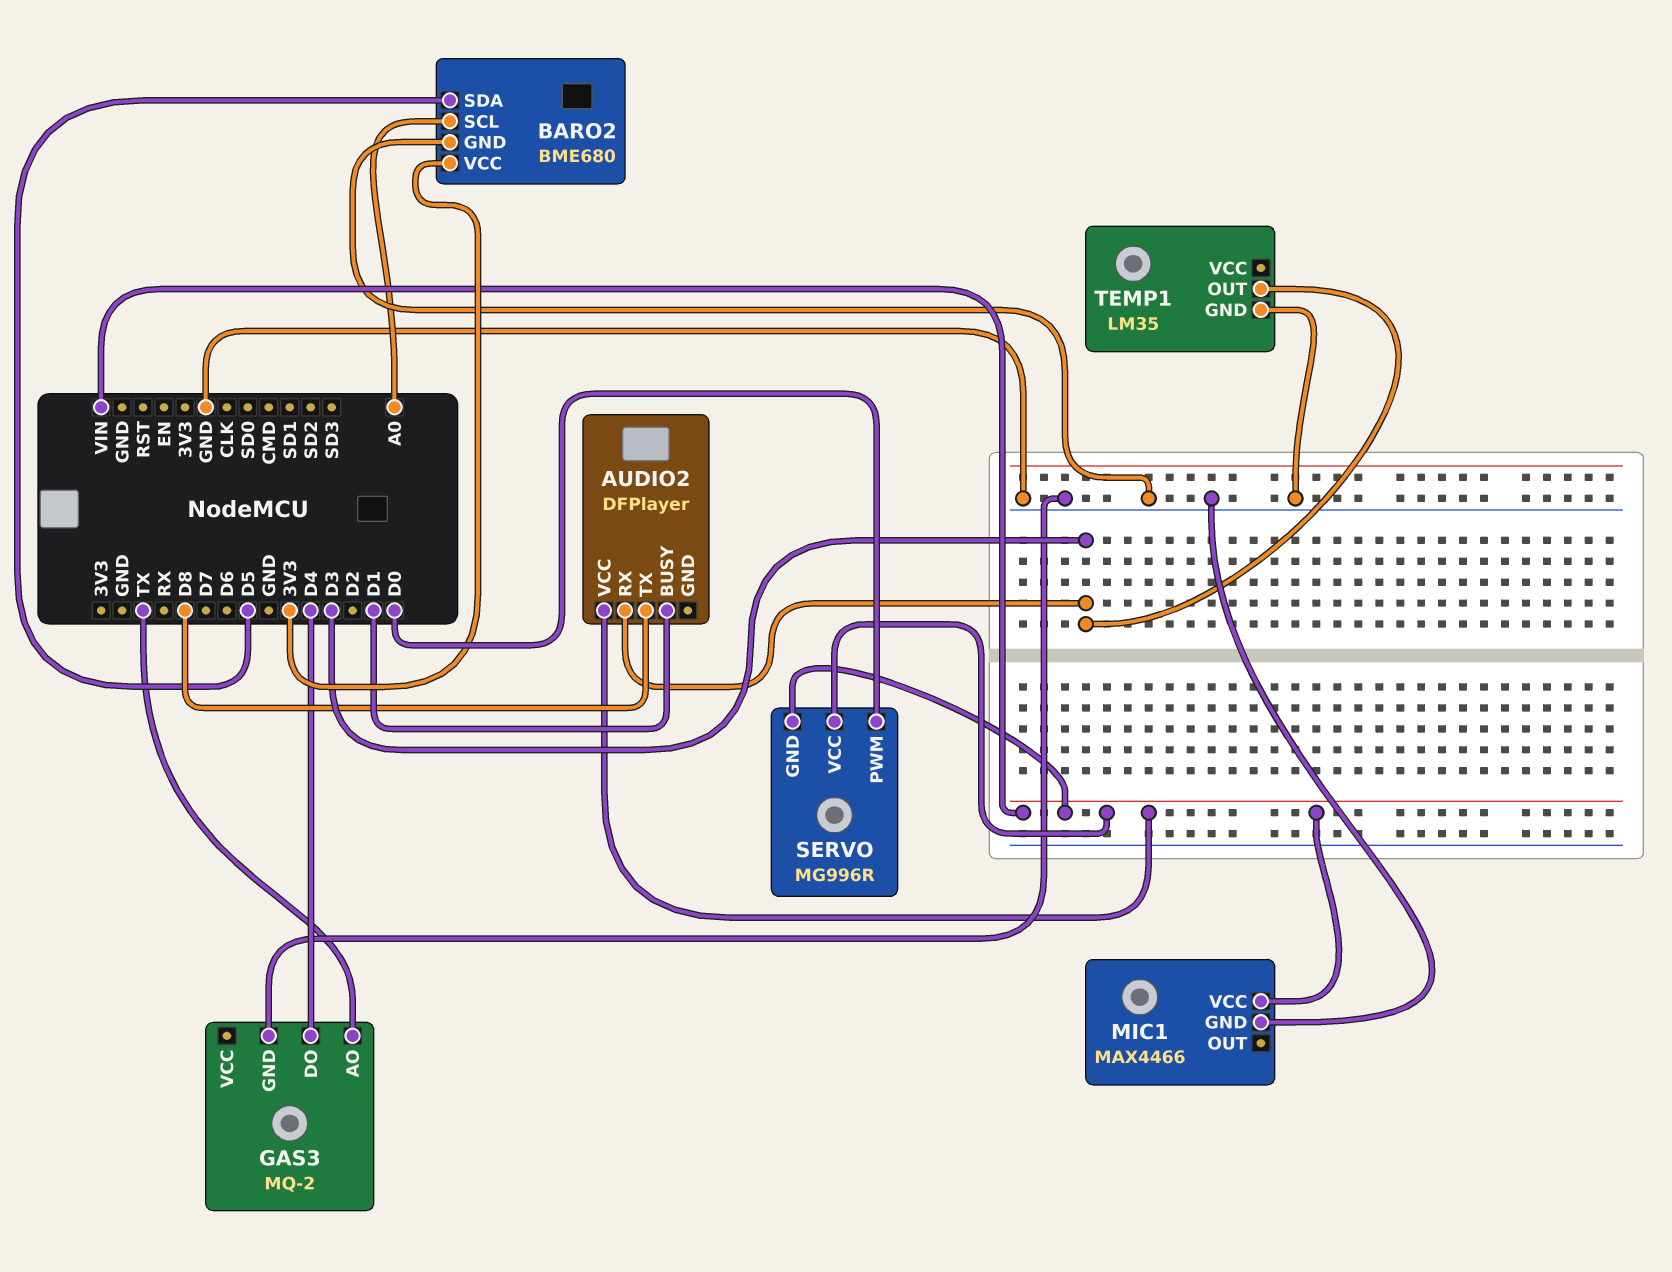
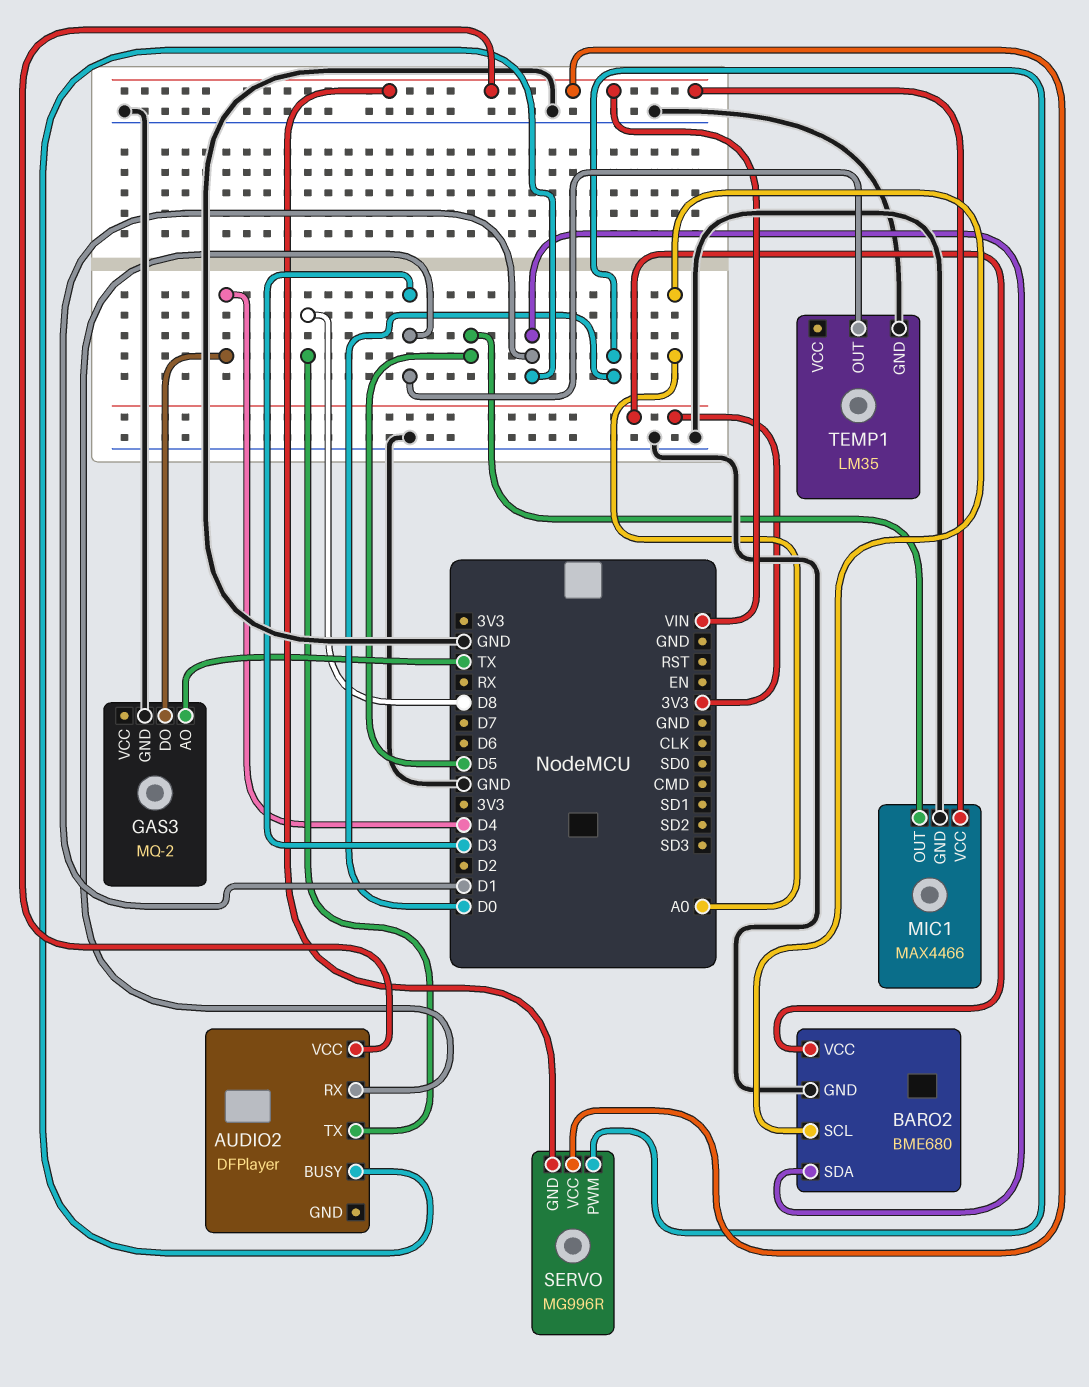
BARO2 pin SDA: D5 -> D1
MIC1 pin OUT: none -> D5

